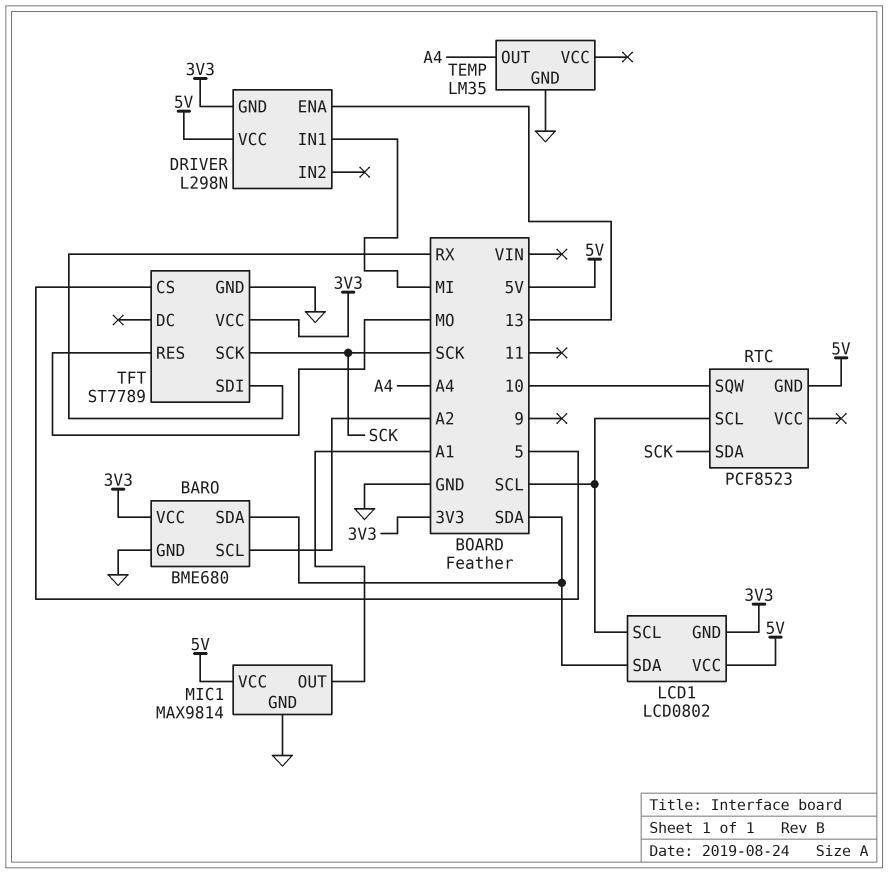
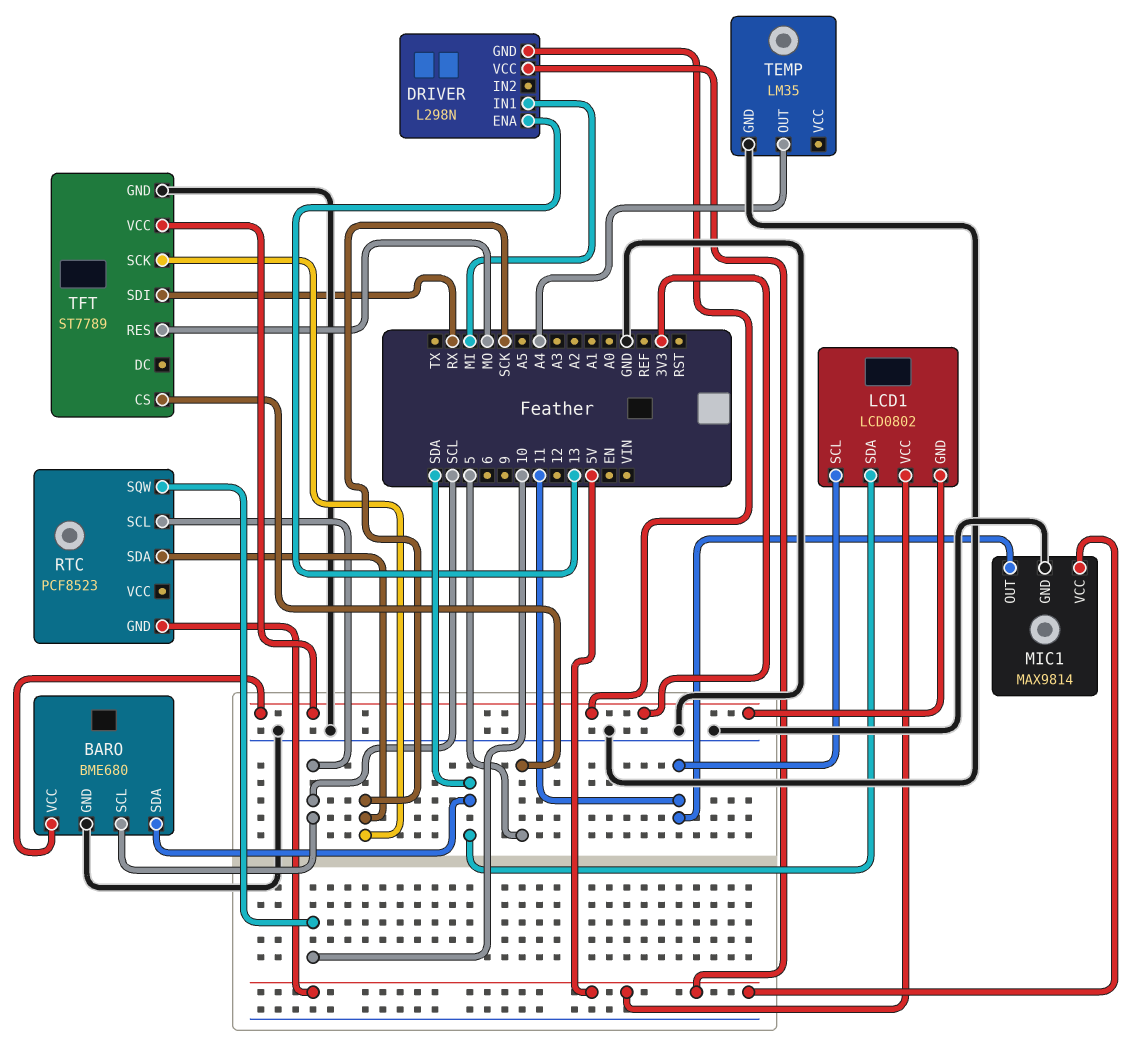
BARO pin SCL: A2 -> SCL
LCD1 pin SCL: SCL -> 11
MIC1 pin OUT: A1 -> 11

